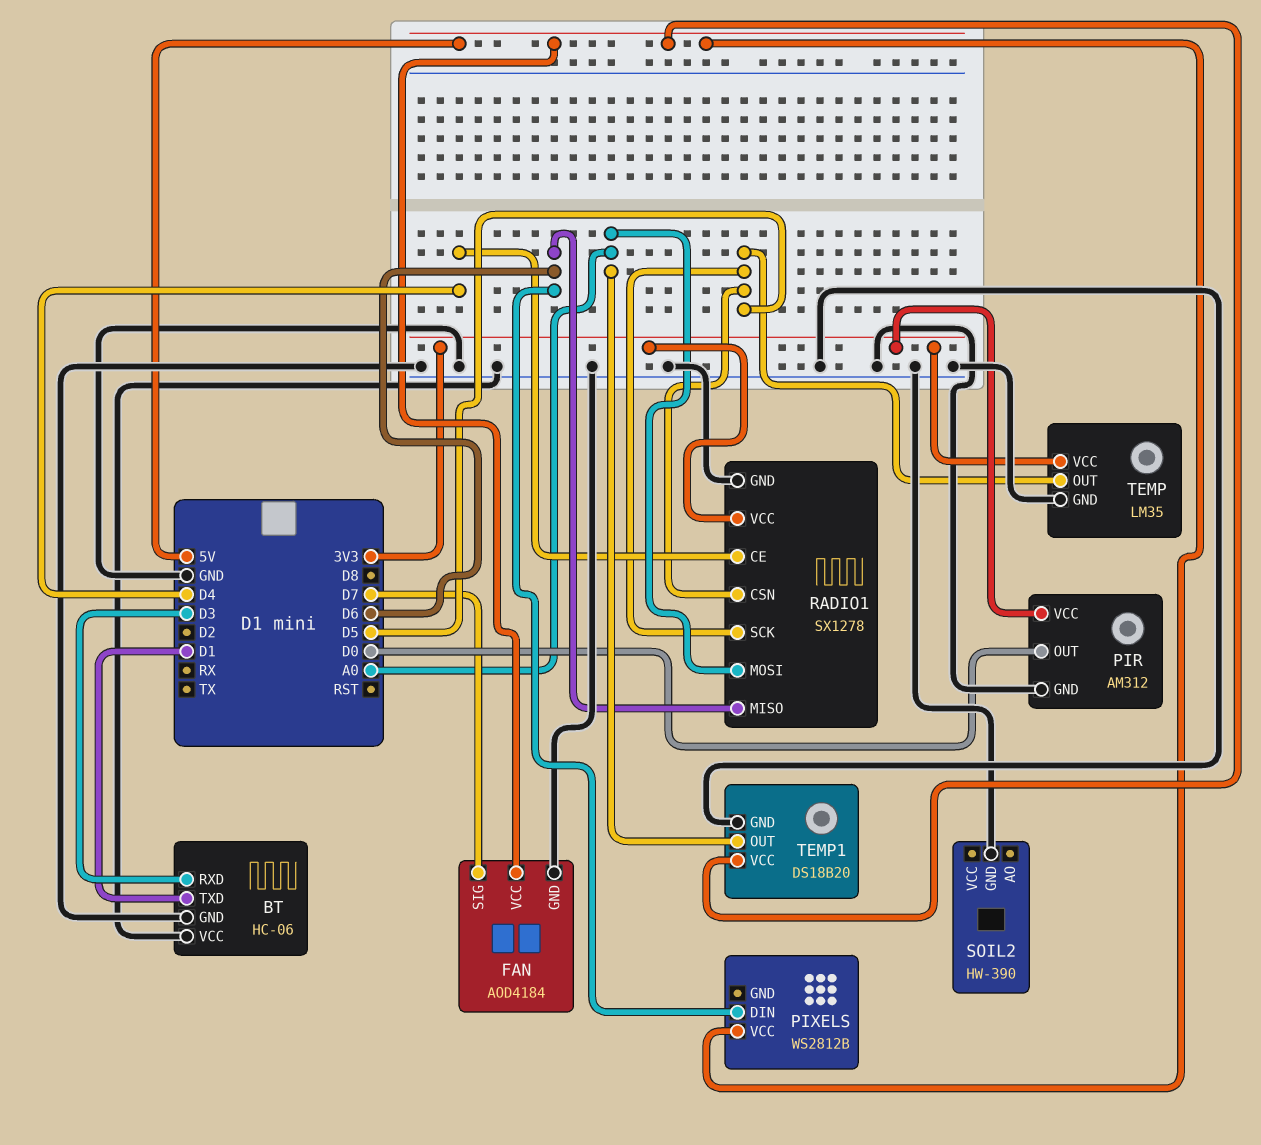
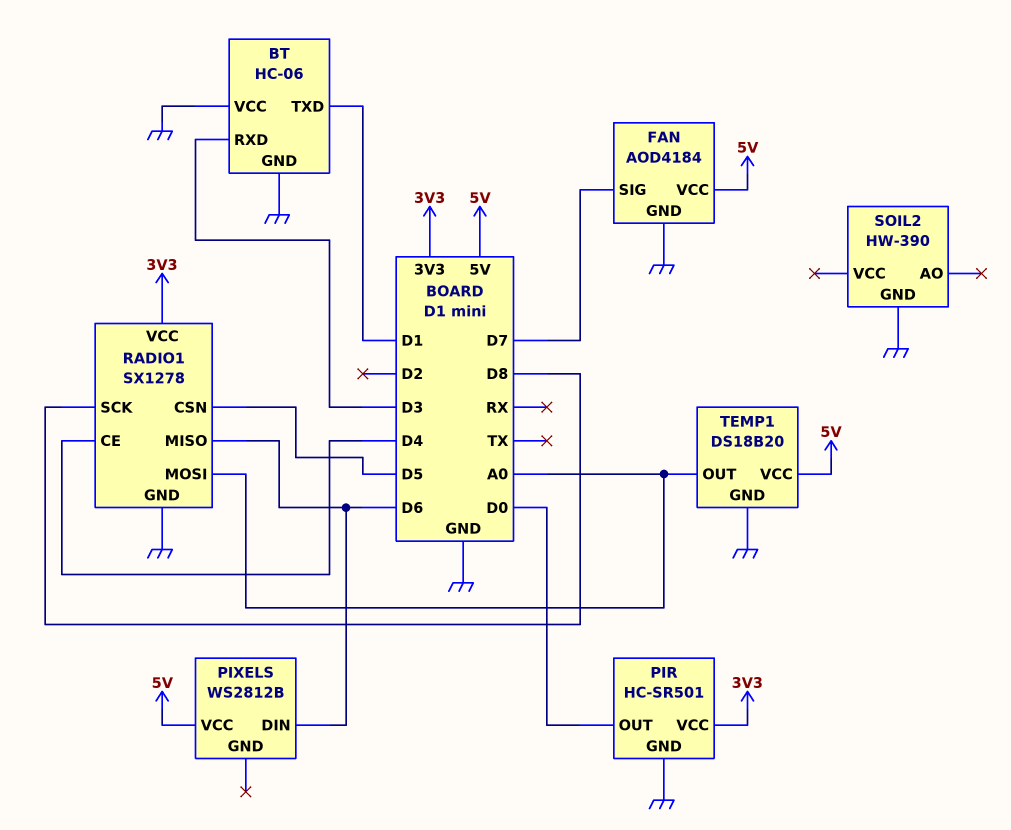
PIR: AM312 -> HC-SR501
RADIO1 pin SCK: D5 -> D8
TEMP: LM35 -> none
TEMP pin GND: GND -> none
TEMP pin OUT: D5 -> none
TEMP pin VCC: 3V3 -> none

